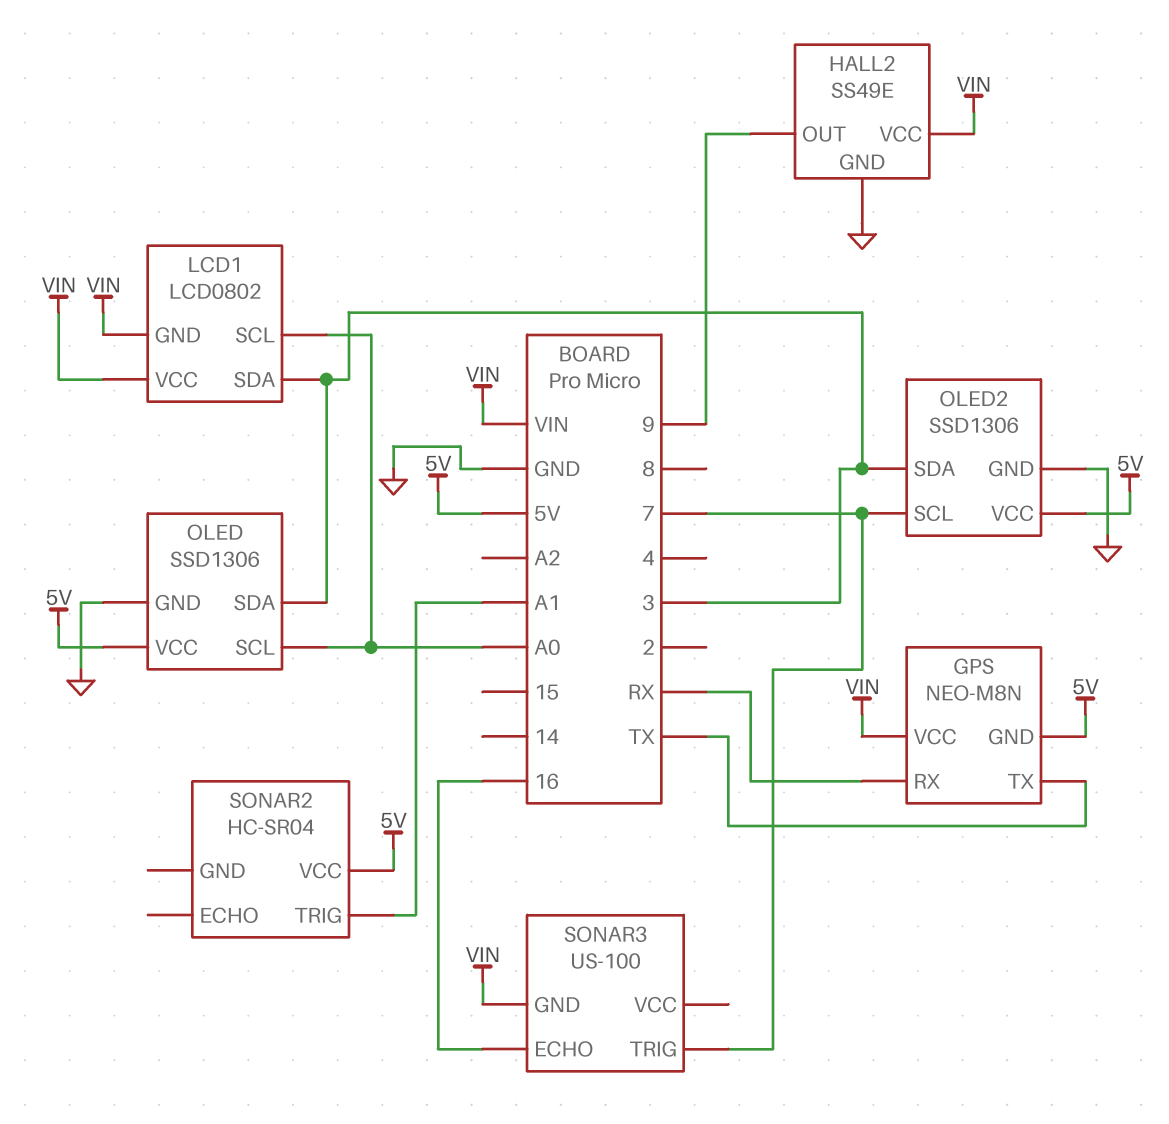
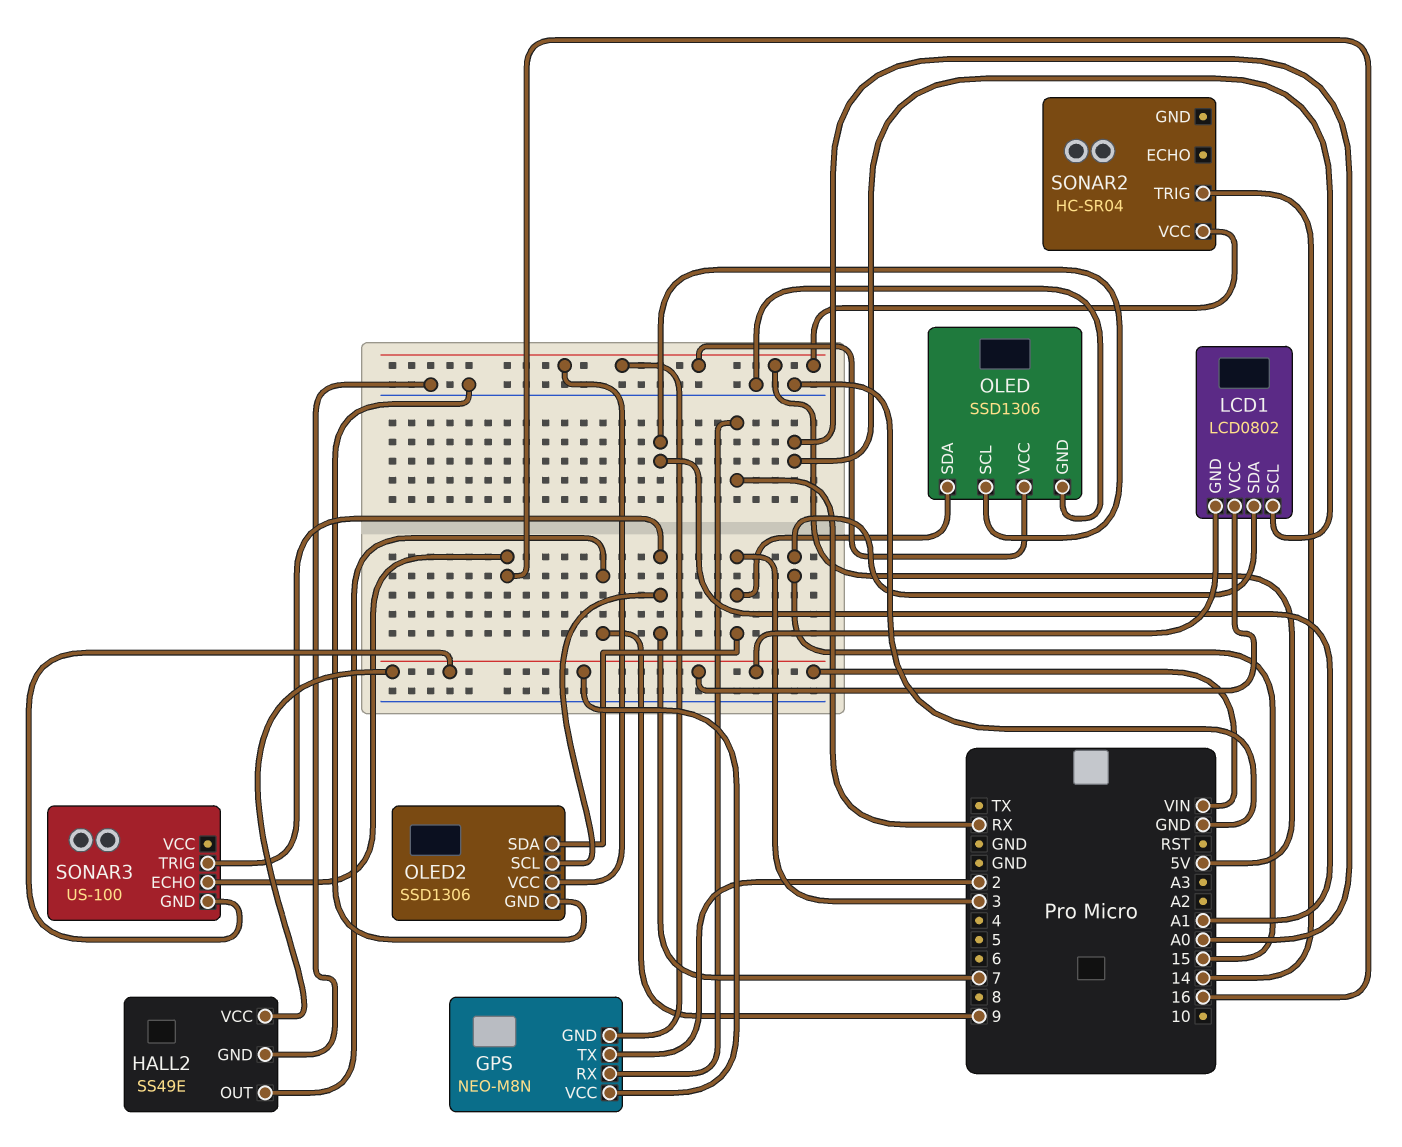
GPS pin TX: TX -> 2
LCD1 pin SDA: 3 -> 15
OLED pin SCL: A0 -> A1
SONAR2 pin TRIG: A1 -> 14

